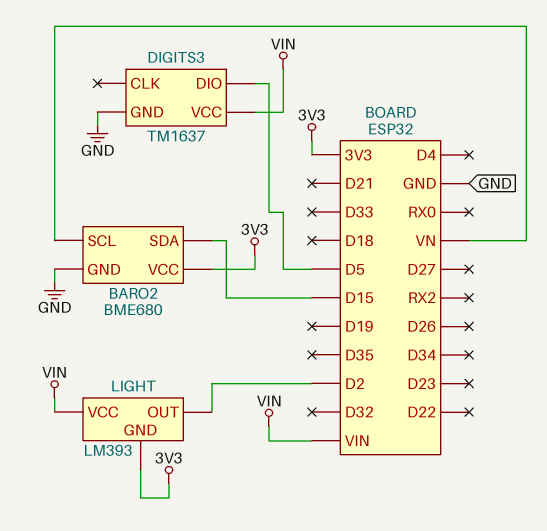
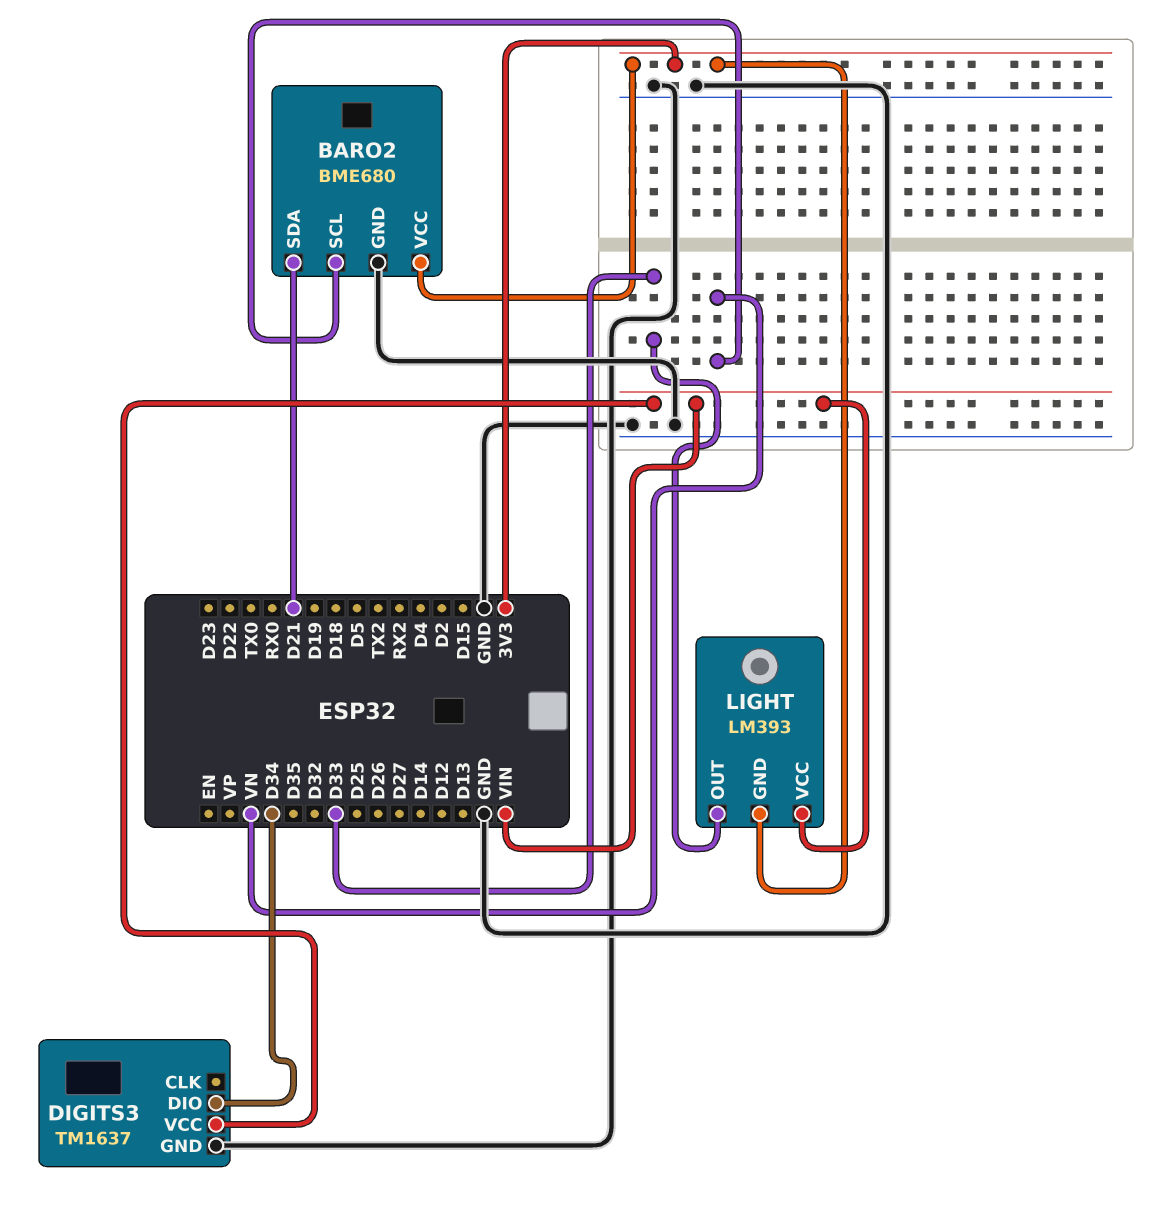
BARO2 pin SDA: D15 -> D21
DIGITS3 pin DIO: D5 -> D34
LIGHT pin OUT: D2 -> D33

